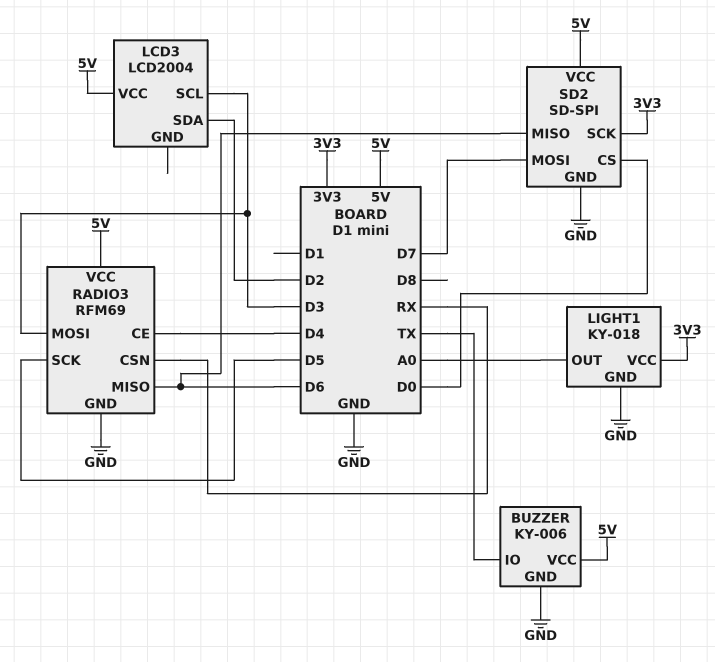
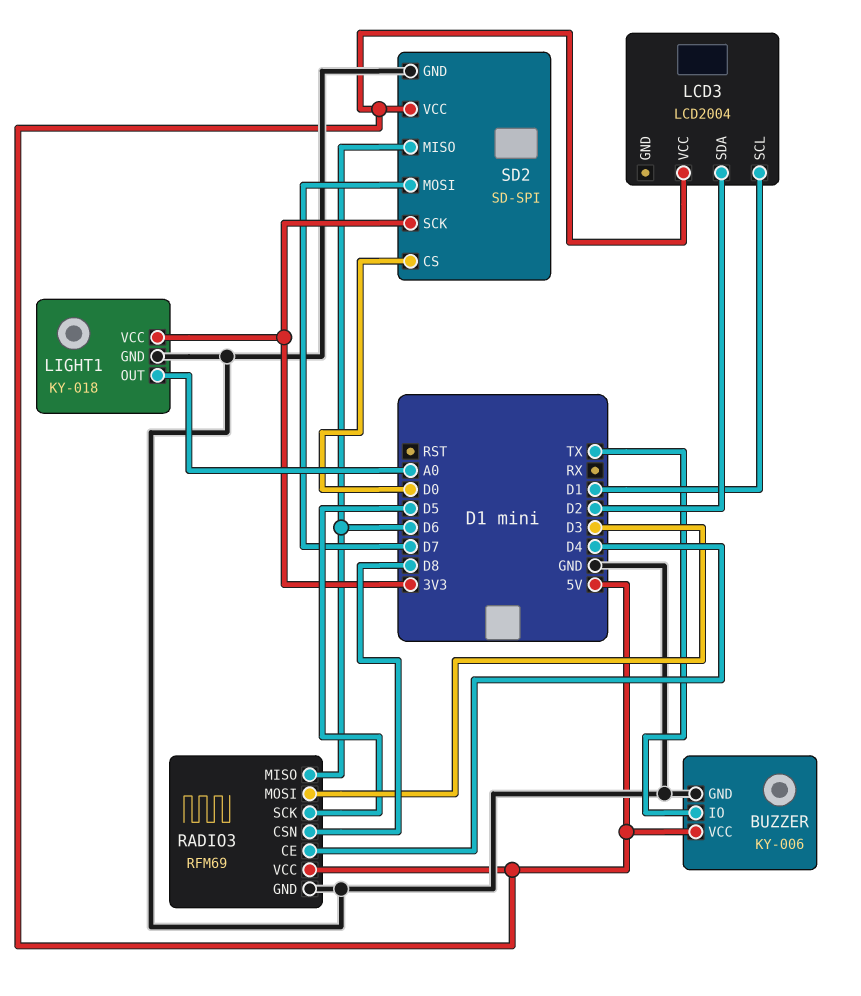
LCD3 pin SCL: D3 -> D1
RADIO3 pin CSN: RX -> D8

